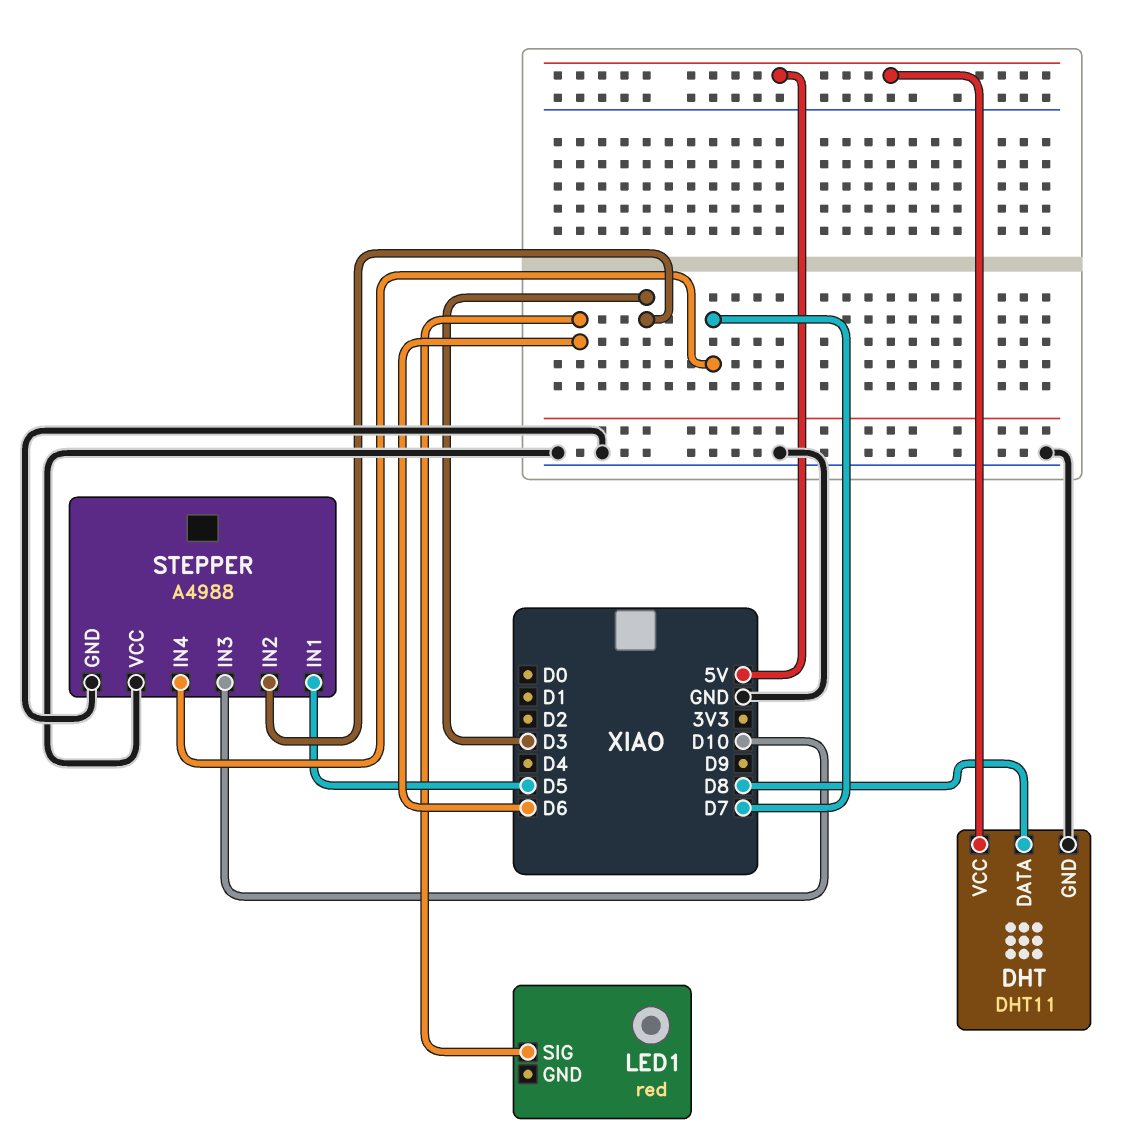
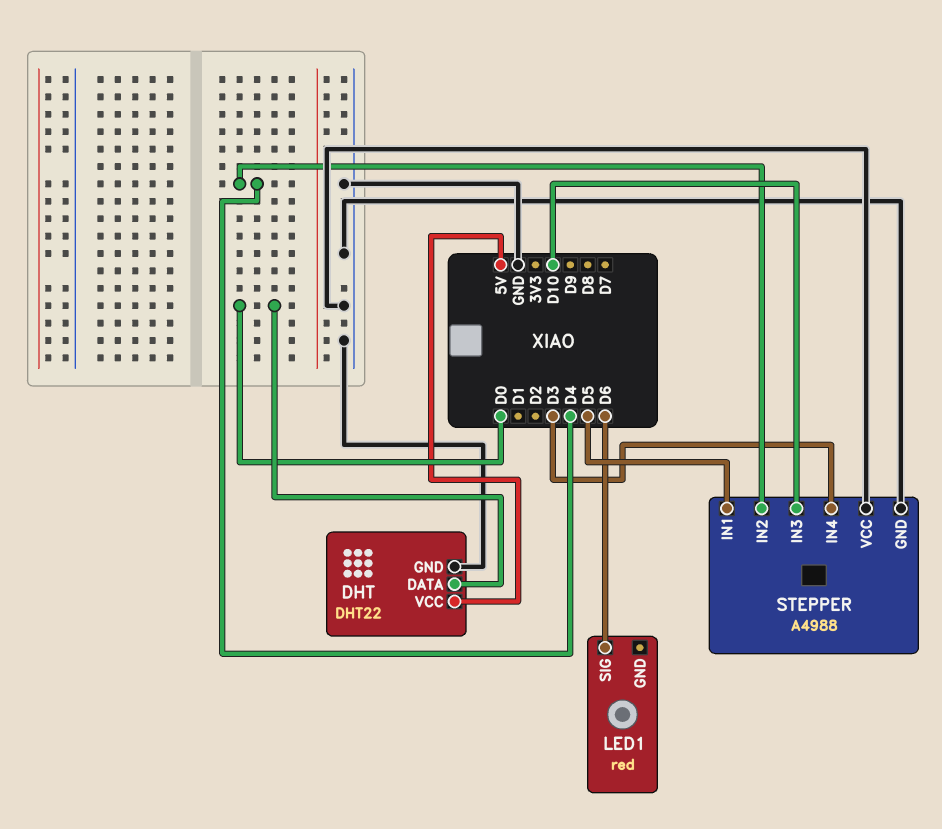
DHT: DHT11 -> DHT22
DHT pin DATA: D8 -> D0
STEPPER pin IN2: D3 -> D4
STEPPER pin IN4: D7 -> D3

